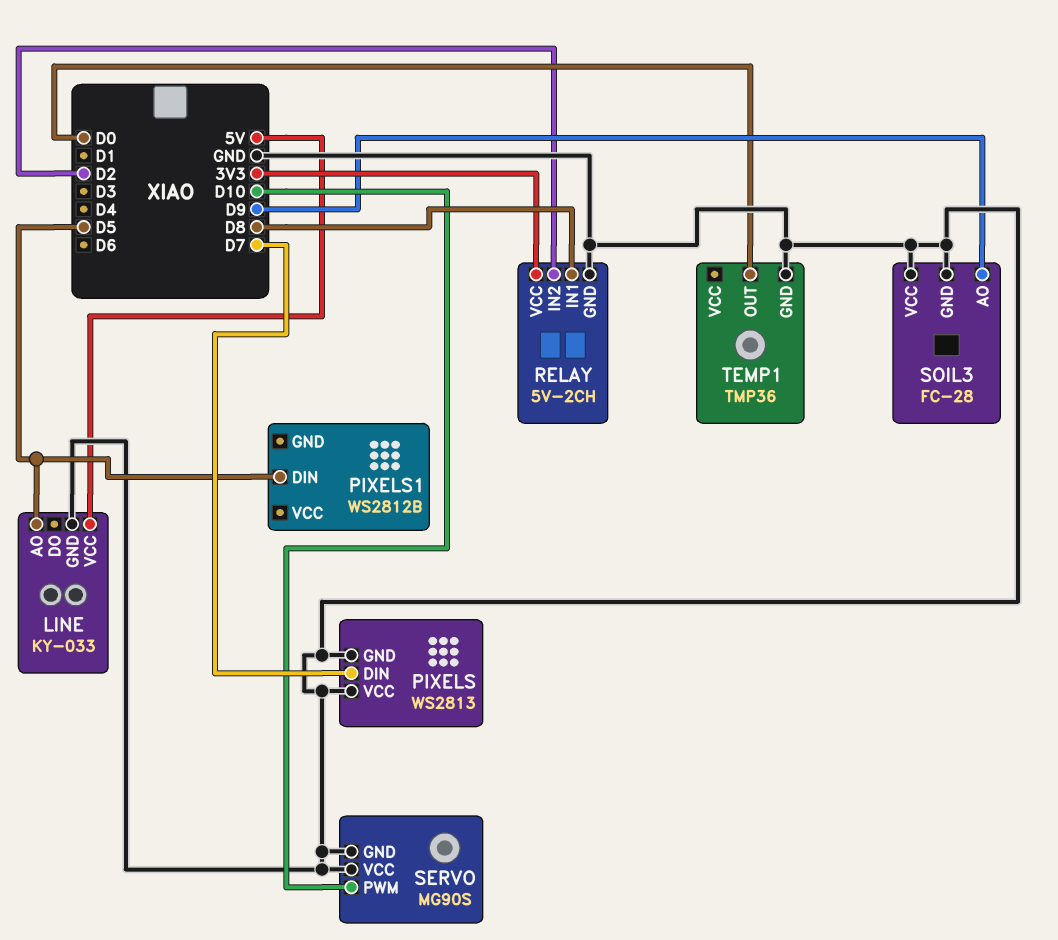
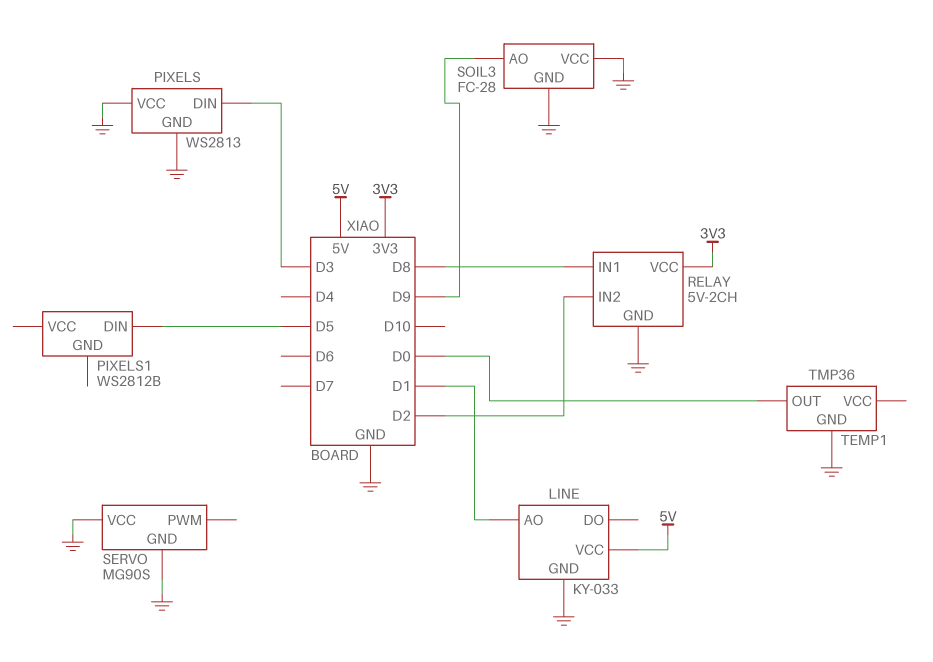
LINE pin AO: D5 -> D1
PIXELS pin DIN: D7 -> D3
SERVO pin PWM: D10 -> none

